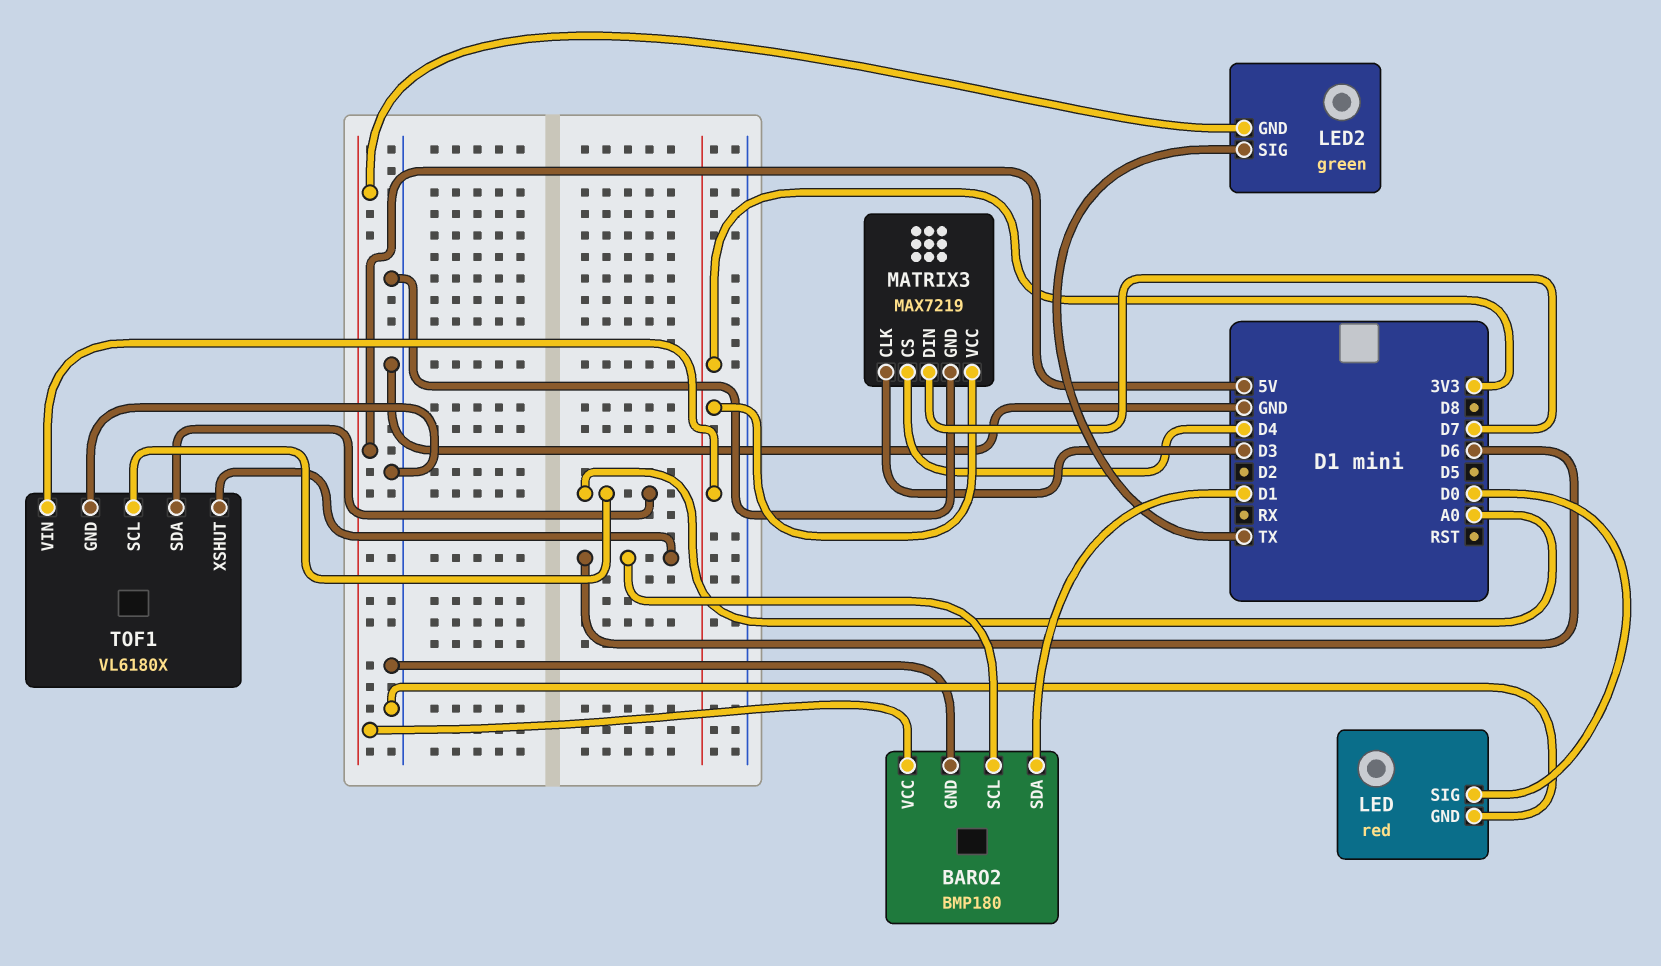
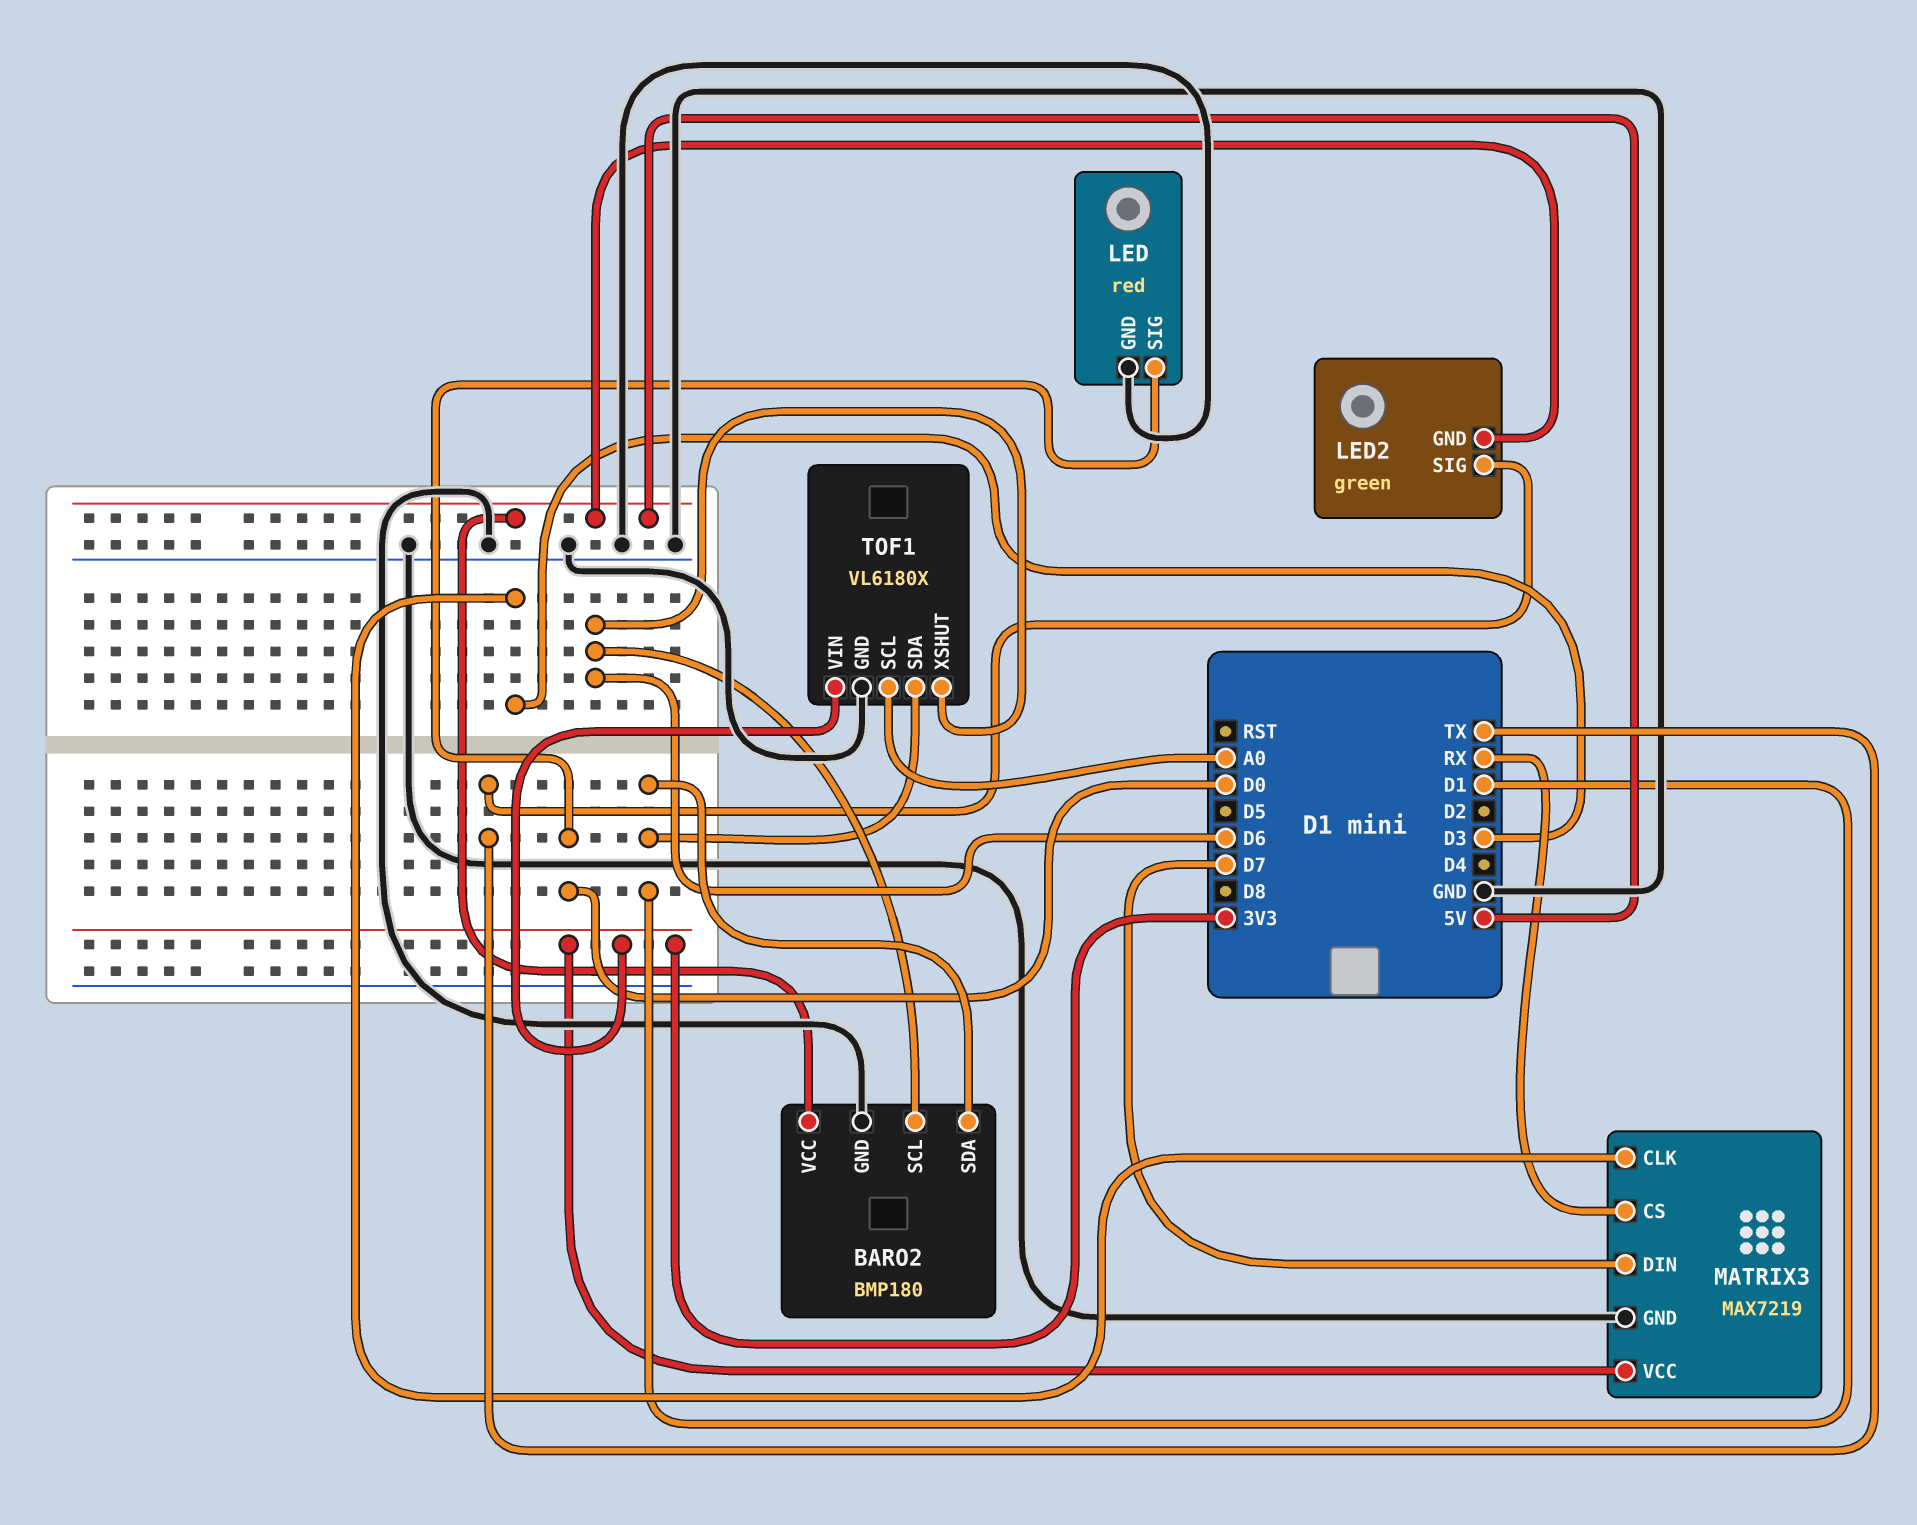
MATRIX3 pin CS: D4 -> RX
TOF1 pin SDA: A0 -> D1

